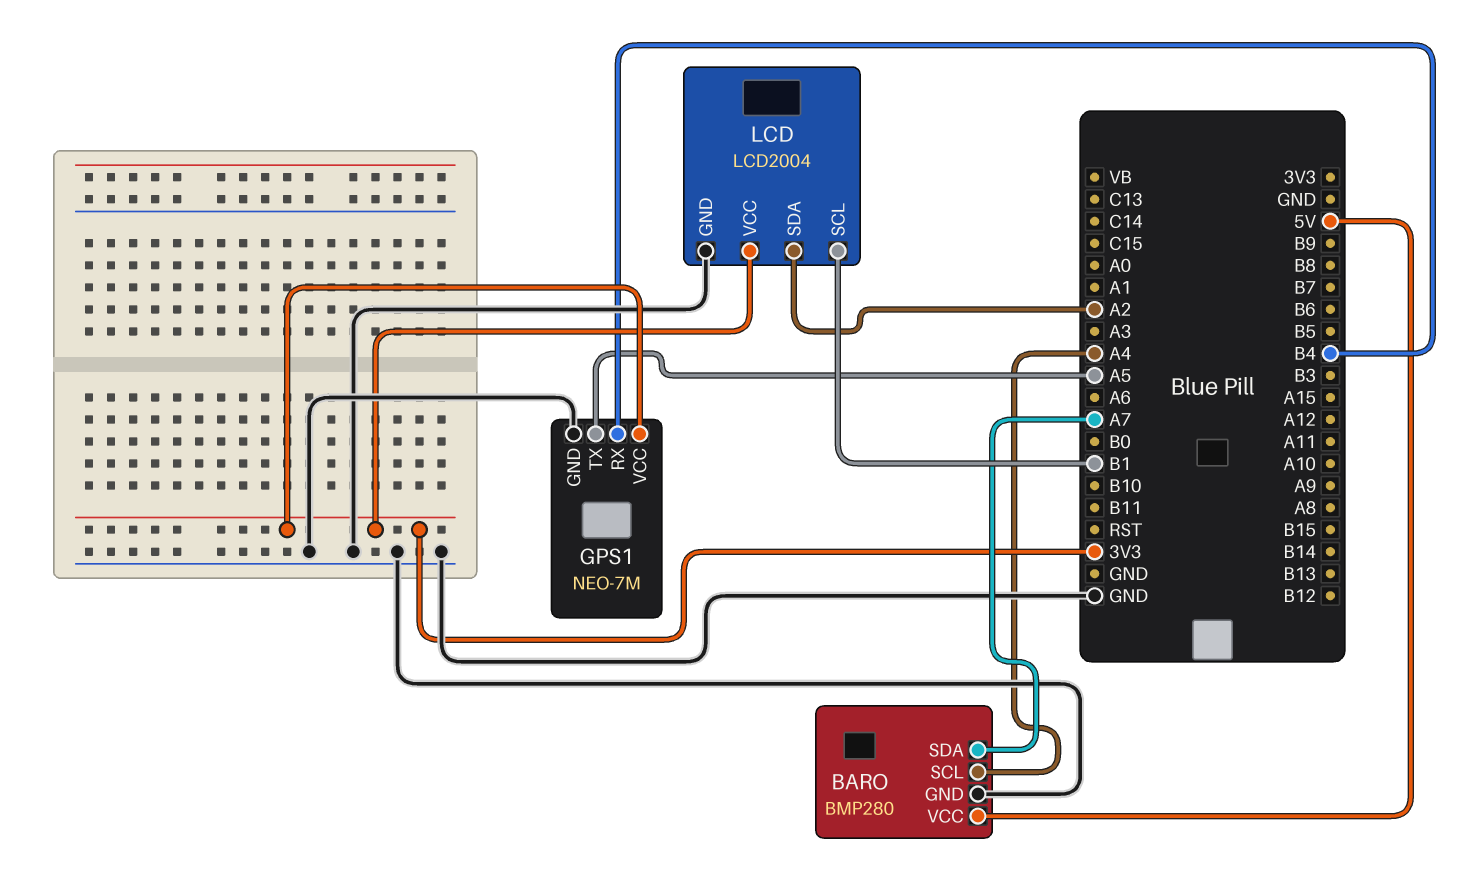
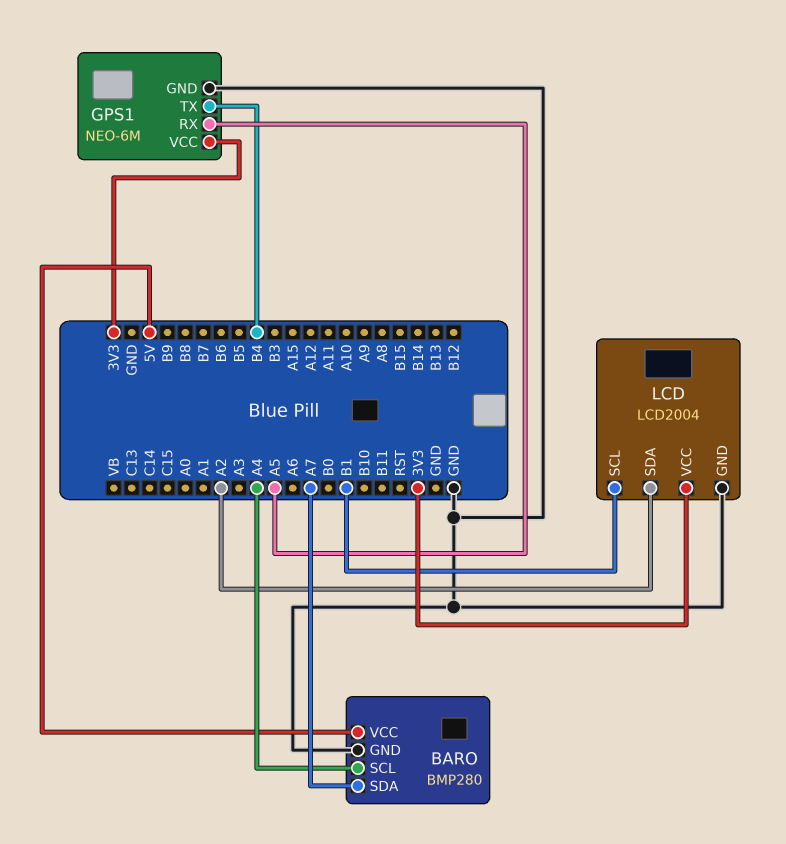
GPS1: NEO-7M -> NEO-6M
GPS1 pin RX: B4 -> A5
GPS1 pin TX: A5 -> B4

